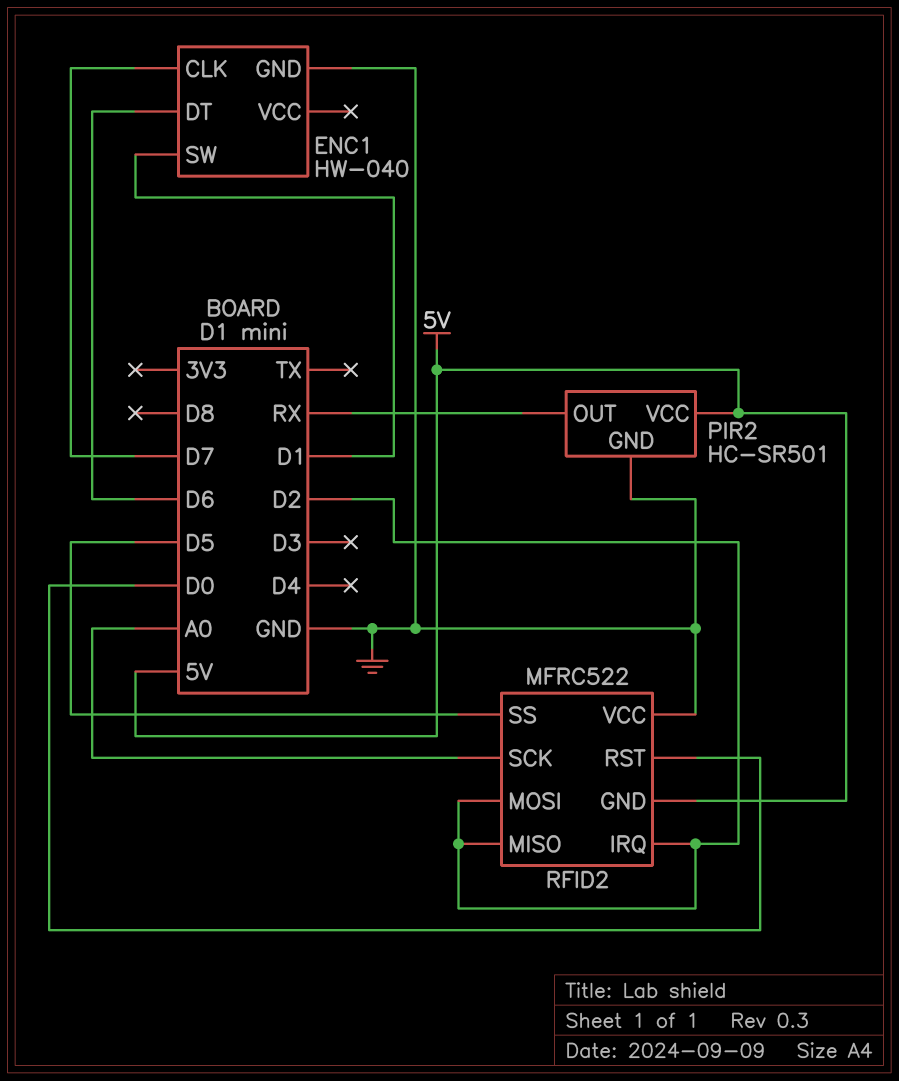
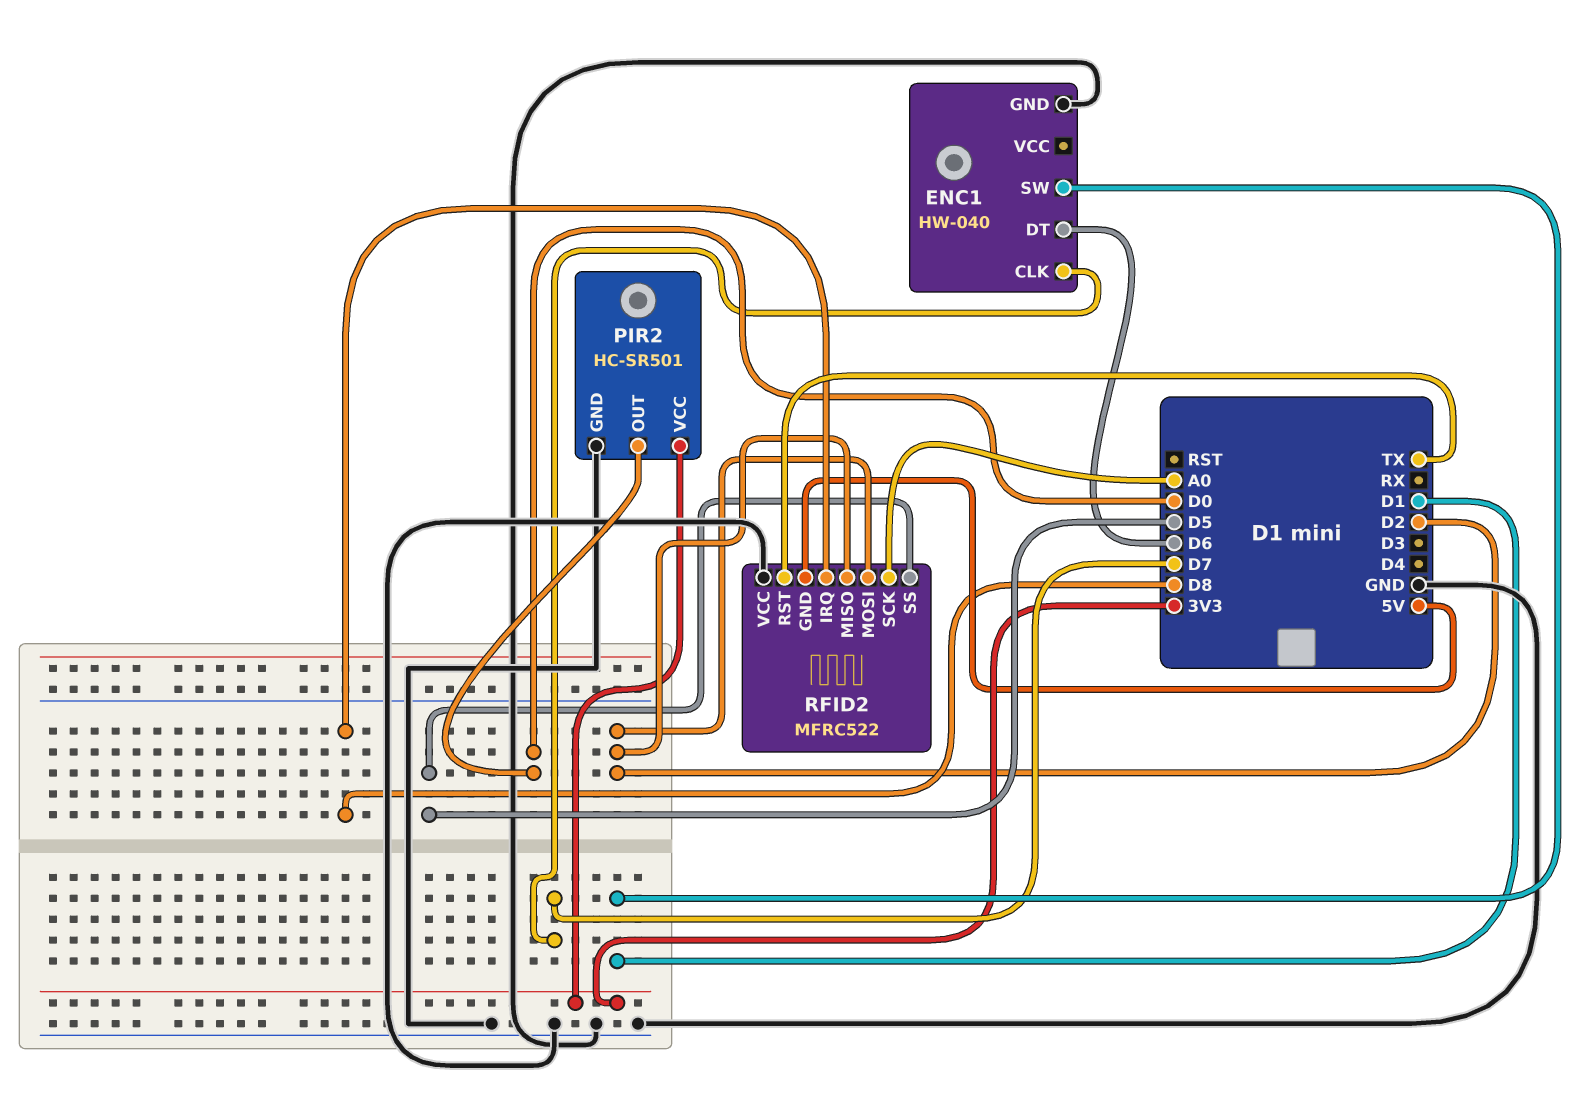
PIR2 pin OUT: RX -> D0
PIR2 pin VCC: 5V -> 3V3
RFID2 pin IRQ: D2 -> D8
RFID2 pin RST: D0 -> TX

